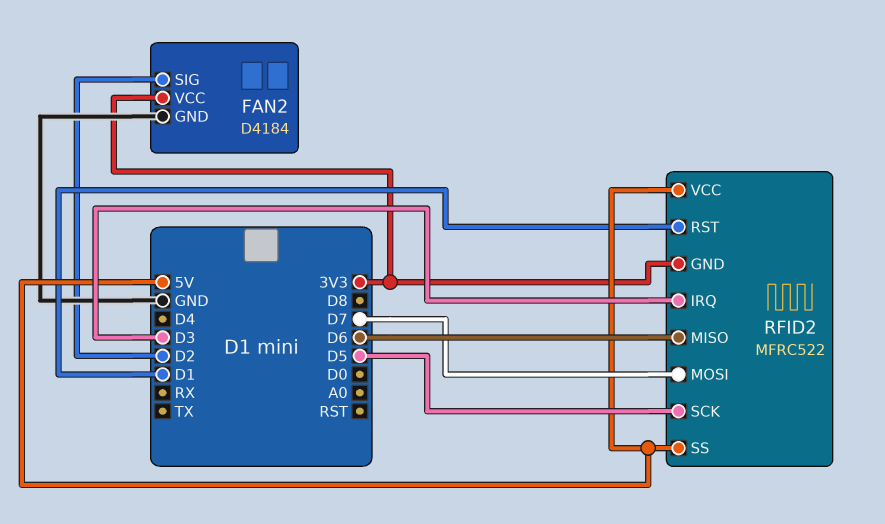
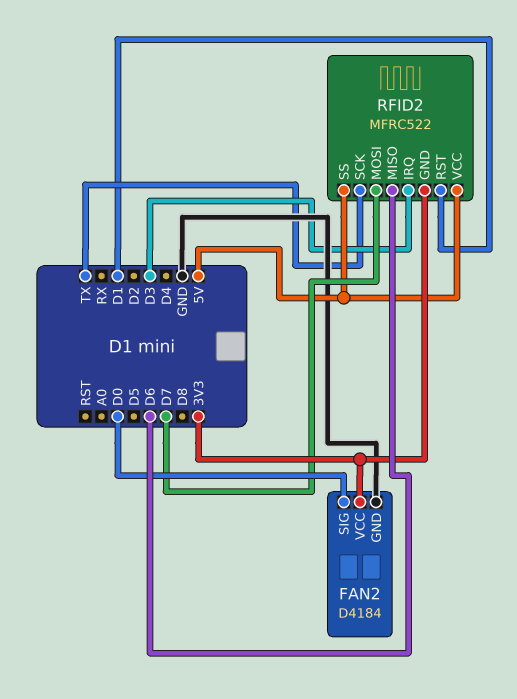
FAN2 pin SIG: D2 -> D0
RFID2 pin SCK: D5 -> TX

